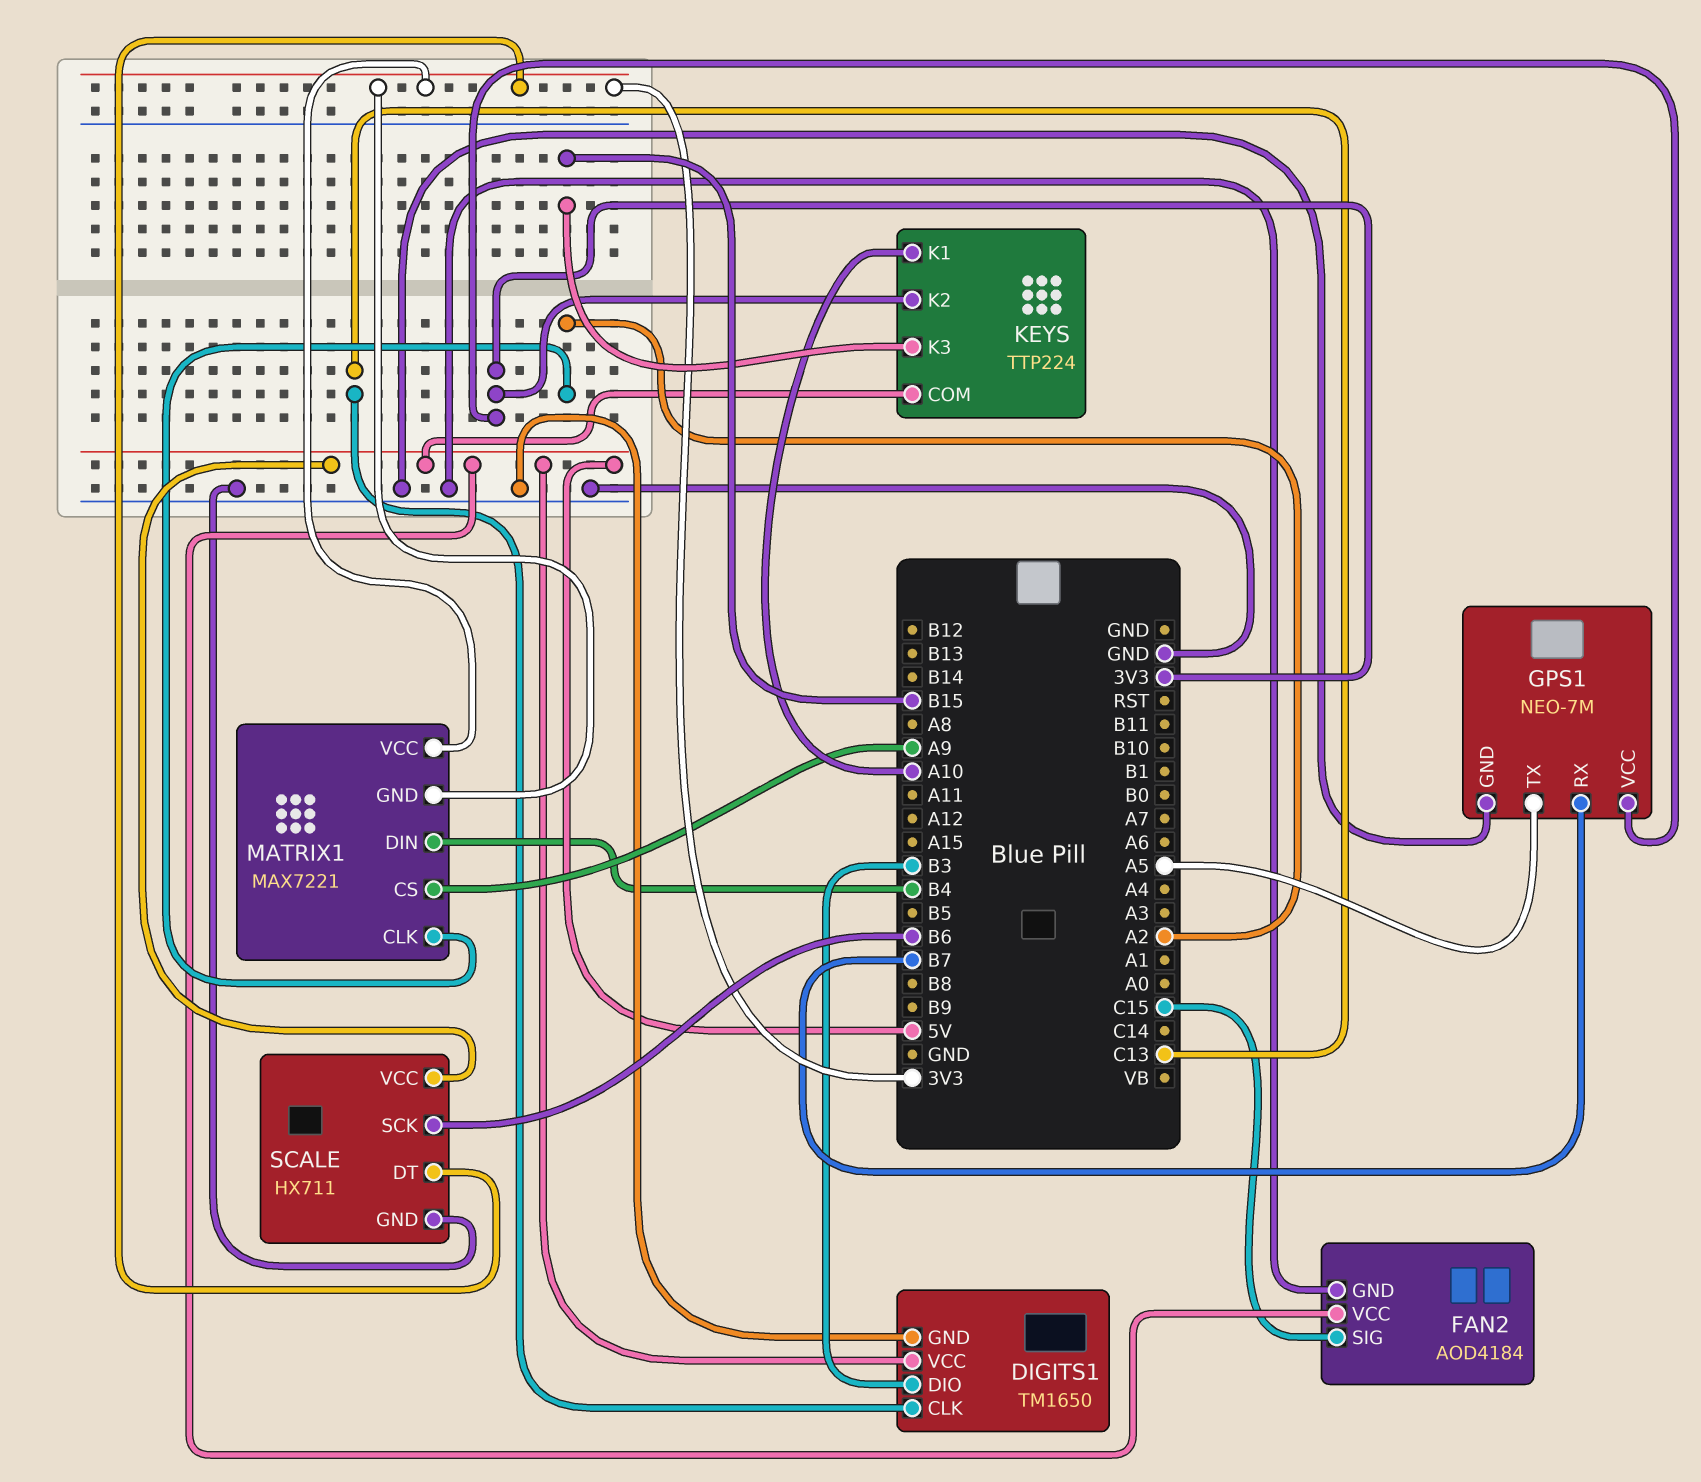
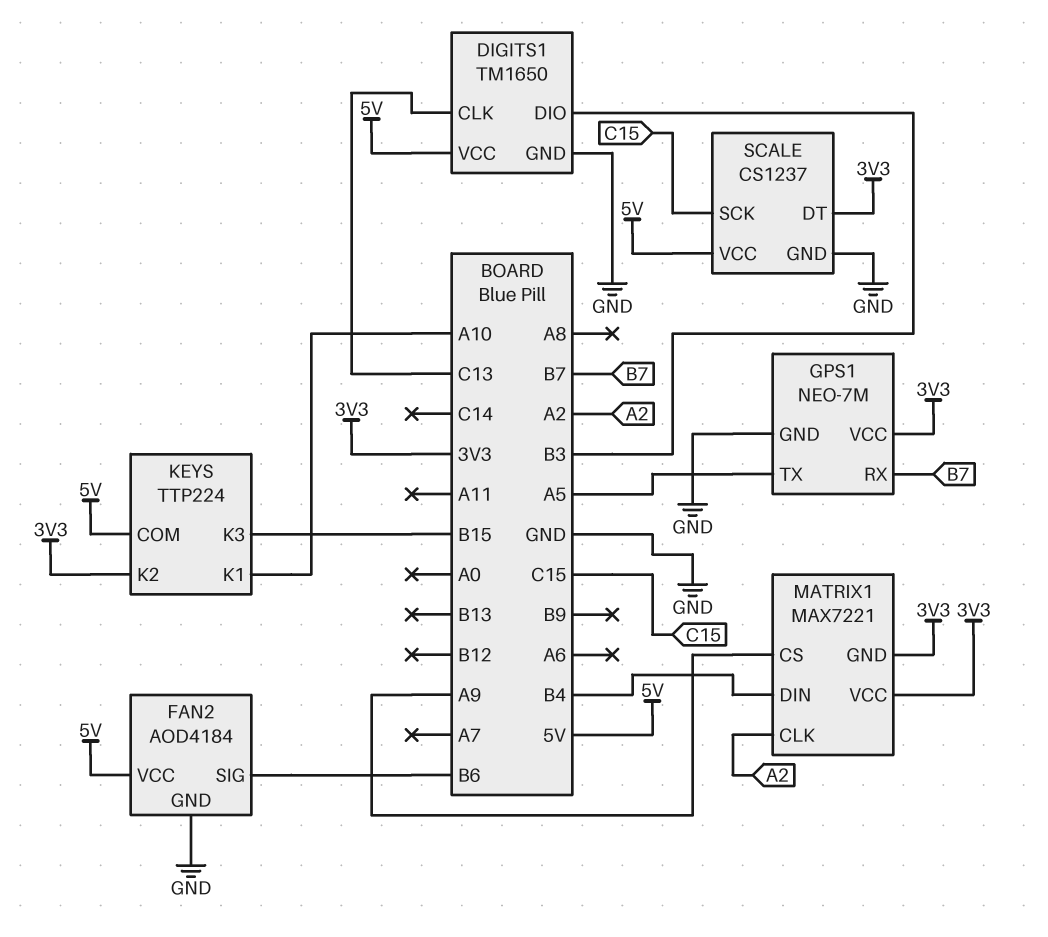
FAN2 pin SIG: C15 -> B6
SCALE: HX711 -> CS1237
SCALE pin SCK: B6 -> C15

